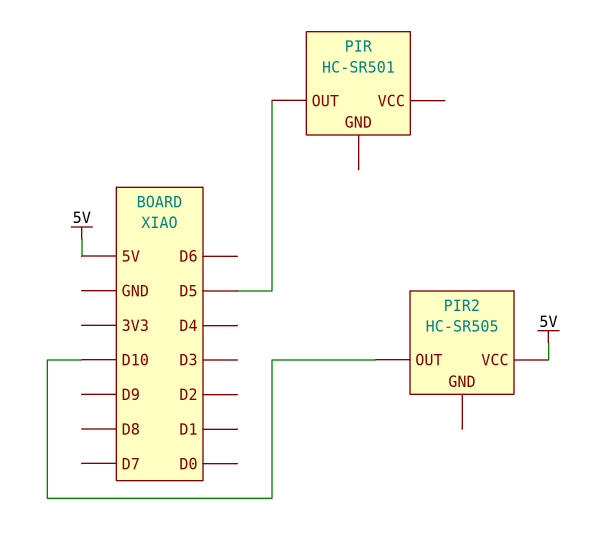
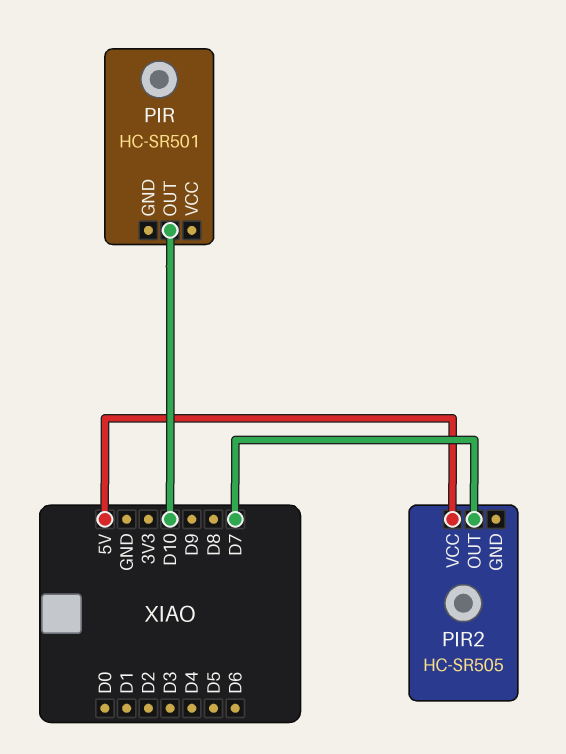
PIR pin OUT: D5 -> D10
PIR2 pin OUT: D10 -> D7

